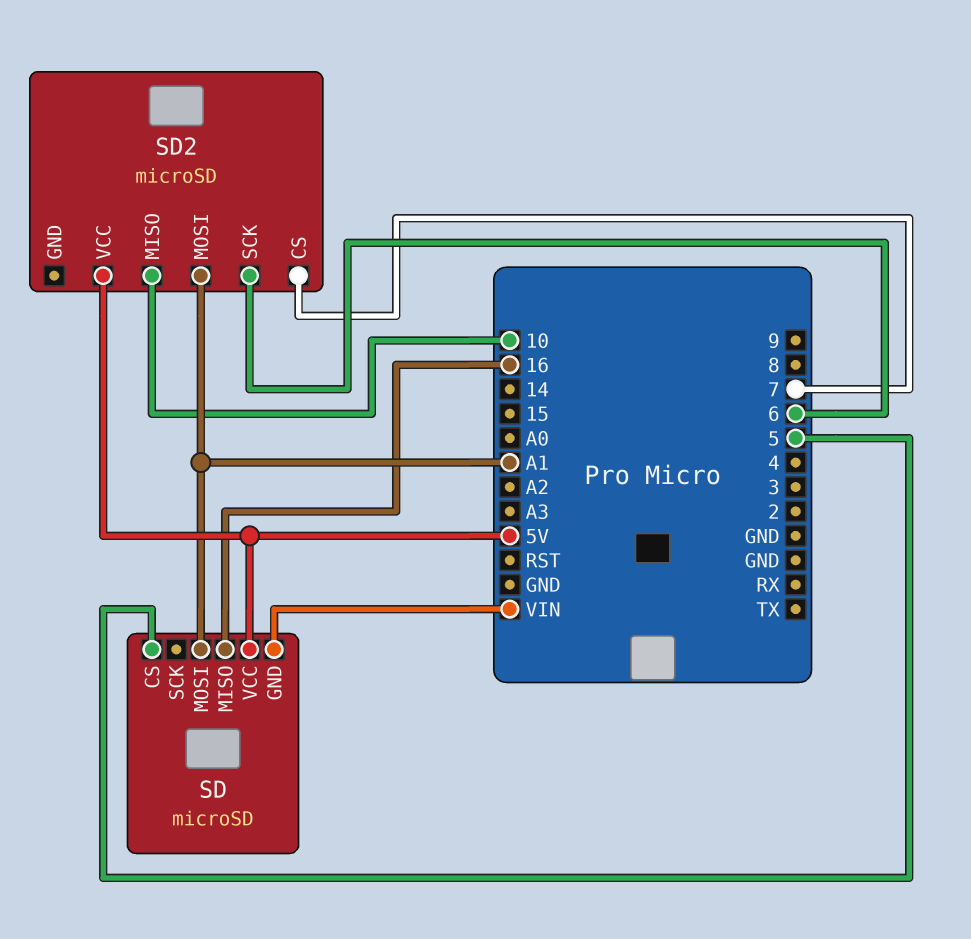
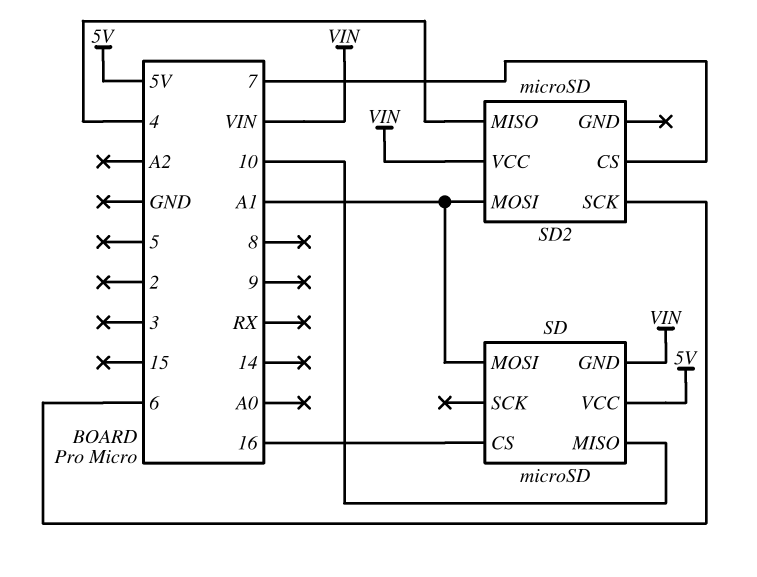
SD pin CS: 5 -> 16
SD pin MISO: 16 -> 10
SD2 pin MISO: 10 -> 4
SD2 pin VCC: 5V -> VIN

